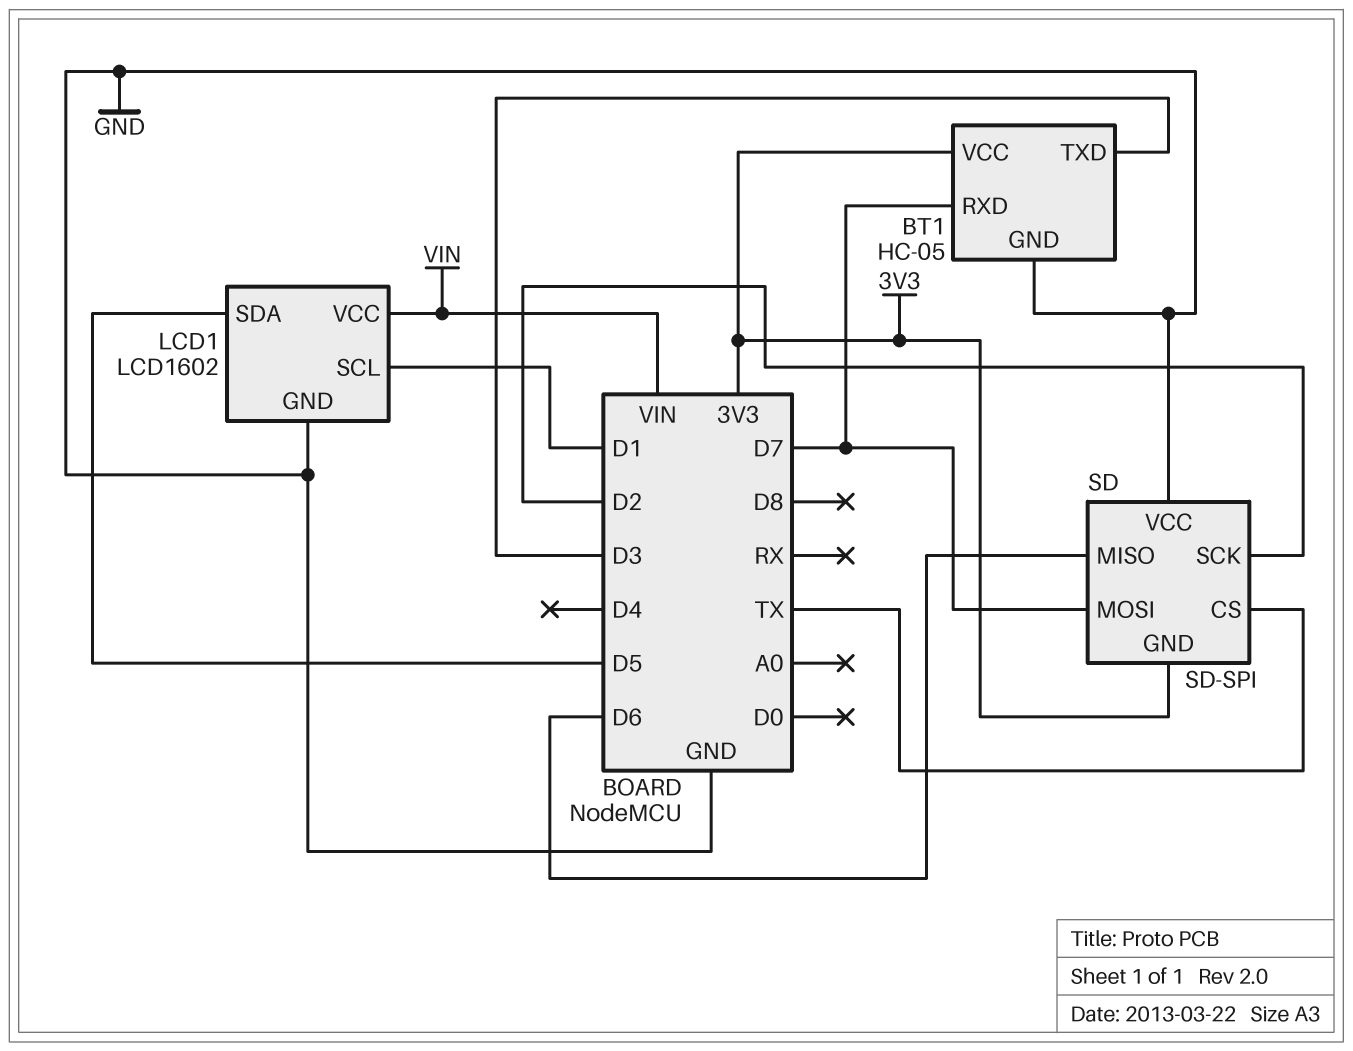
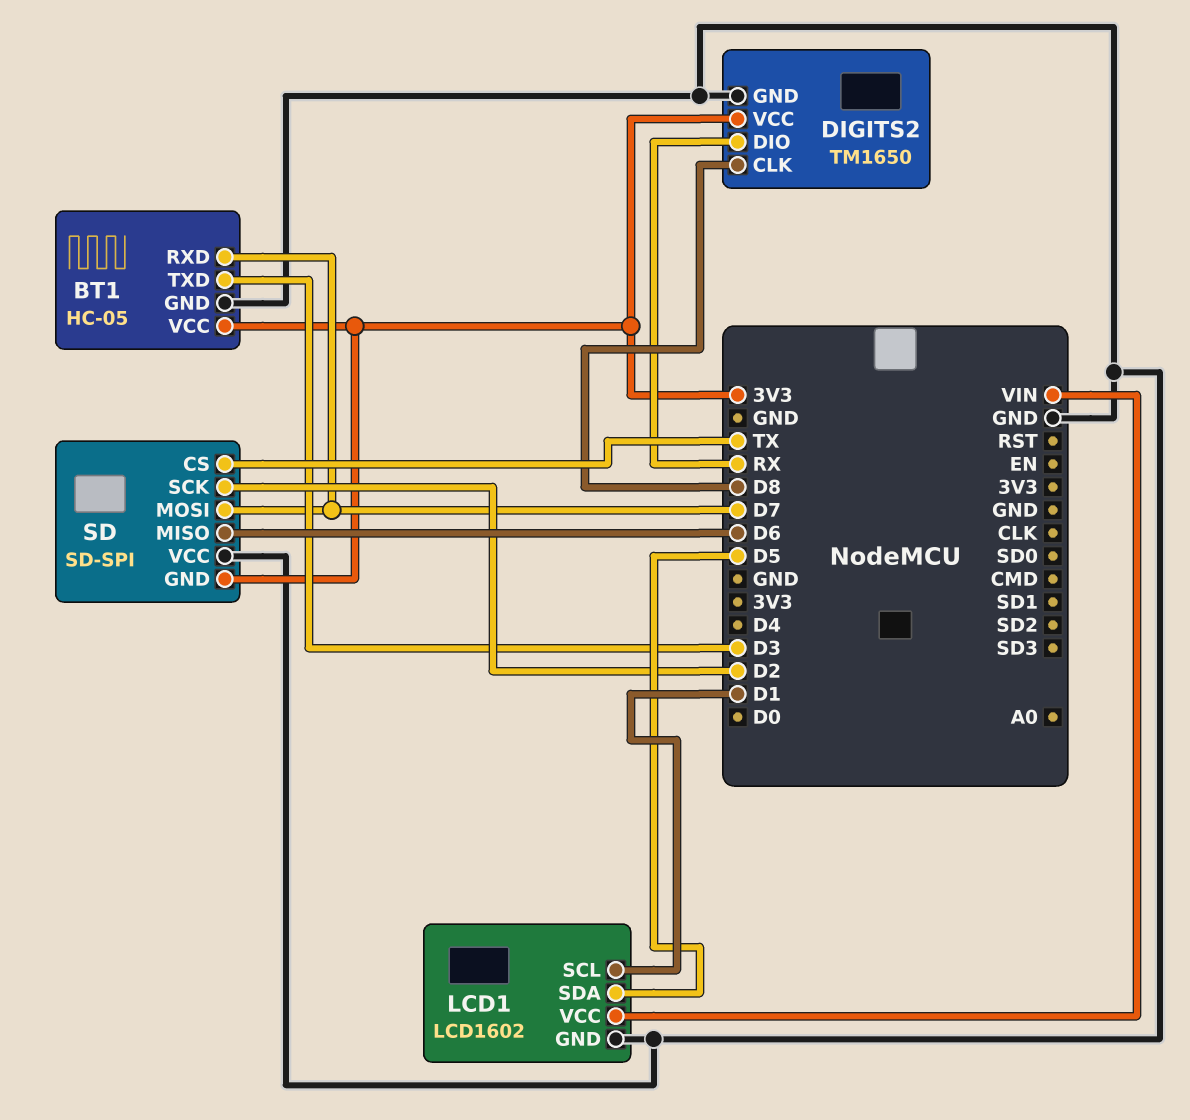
DIGITS2: none -> TM1650
DIGITS2 pin CLK: none -> D8
DIGITS2 pin DIO: none -> RX
DIGITS2 pin GND: none -> GND
DIGITS2 pin VCC: none -> 3V3

